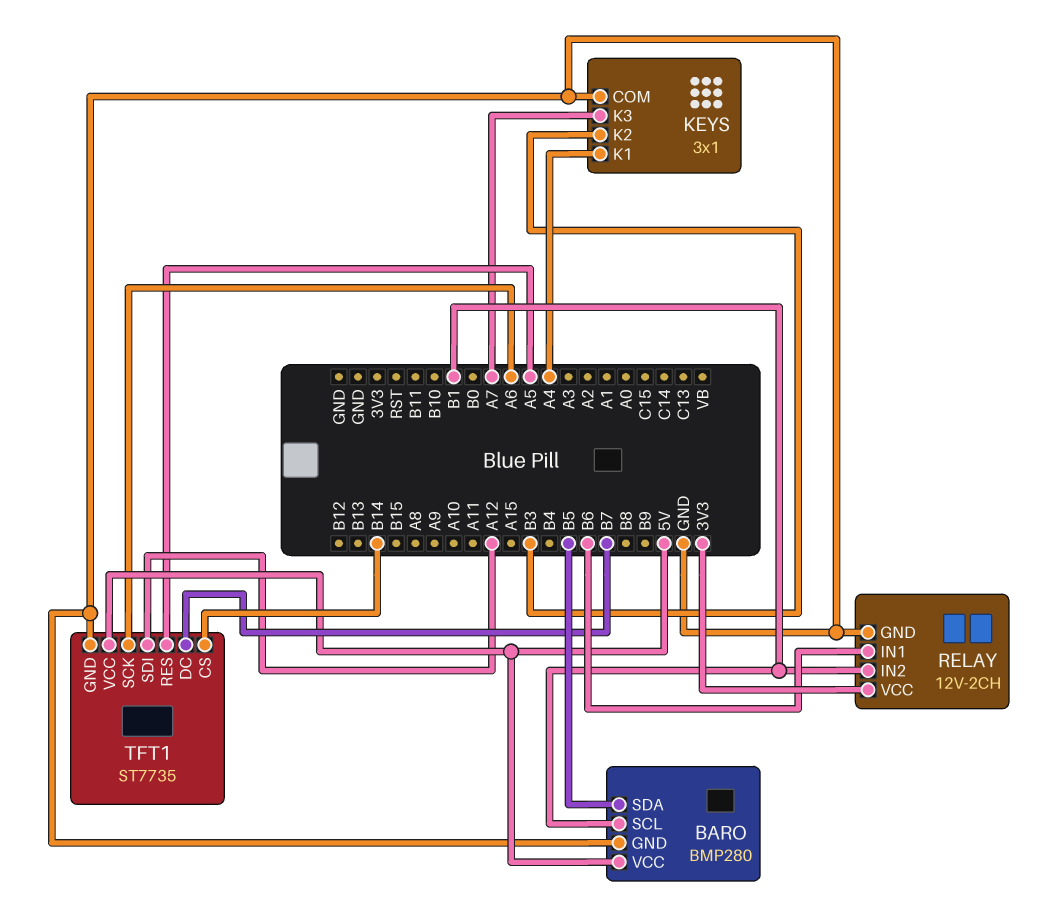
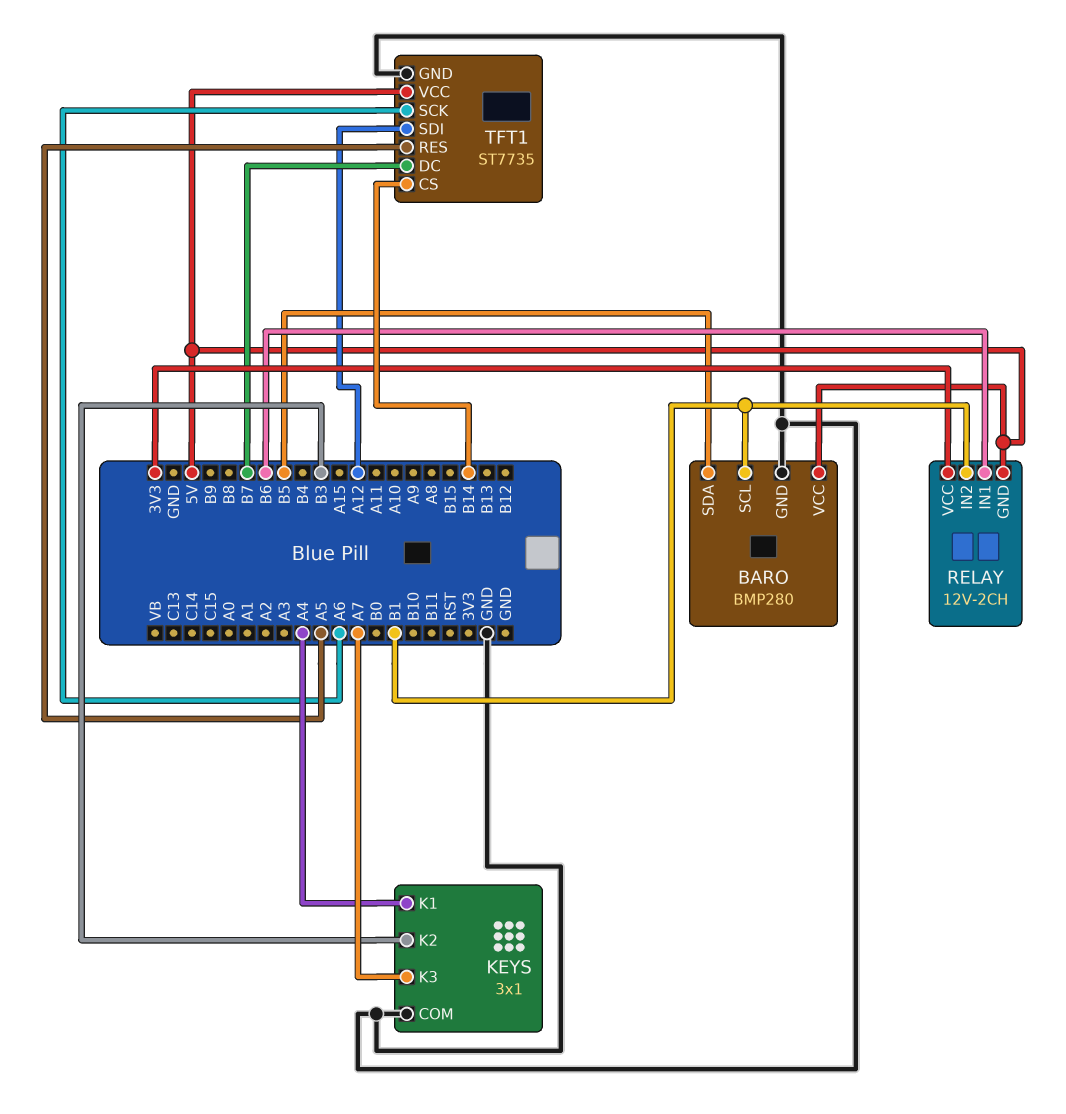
RELAY pin GND: GND -> 5V

